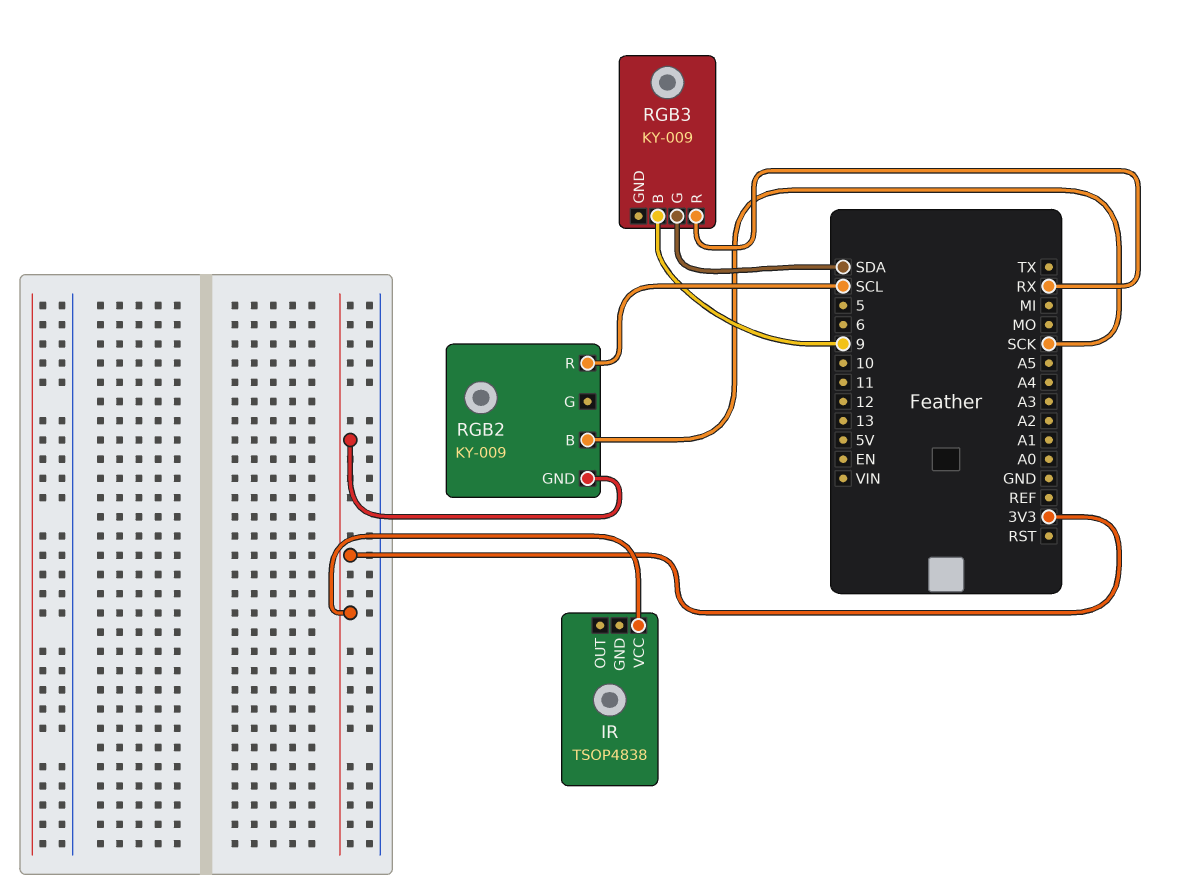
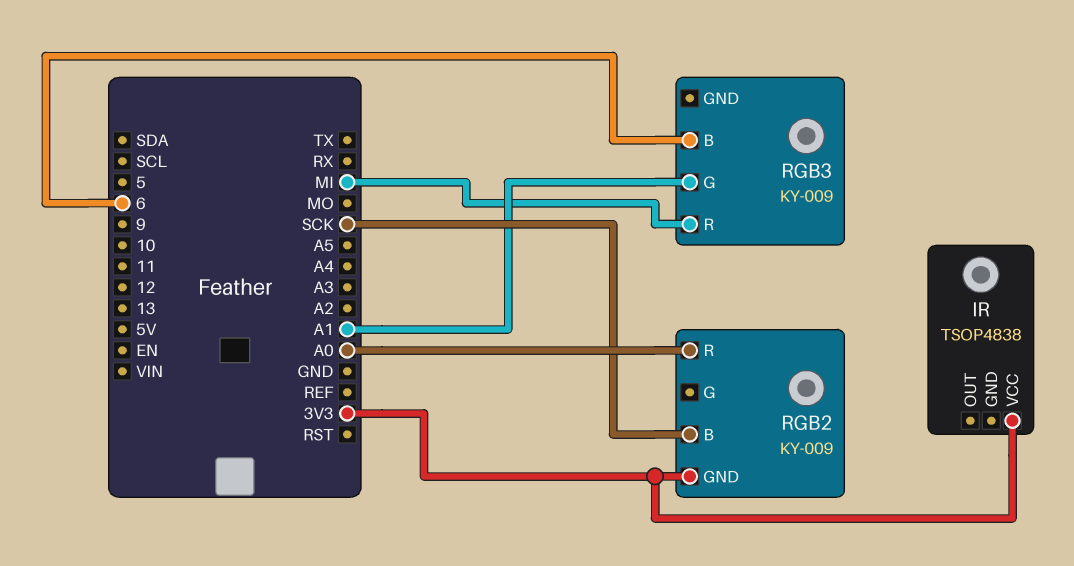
RGB2 pin R: SCL -> A0
RGB3 pin B: 9 -> 6
RGB3 pin G: SDA -> A1
RGB3 pin R: RX -> MI

